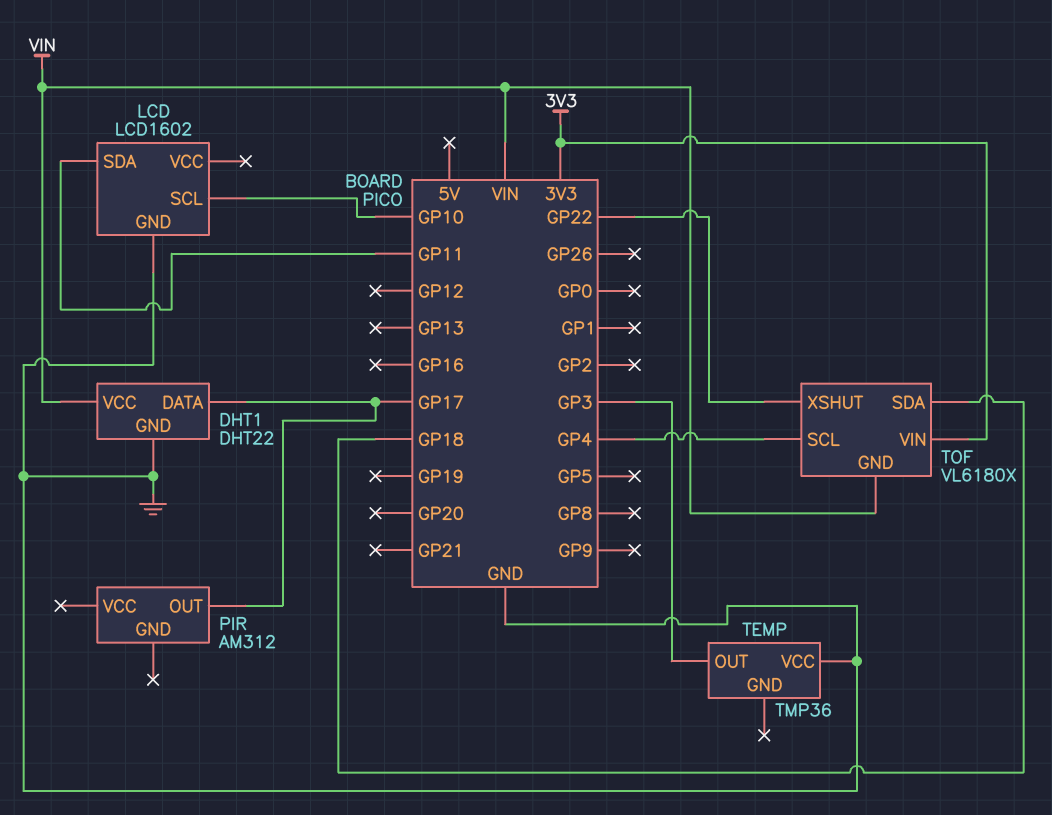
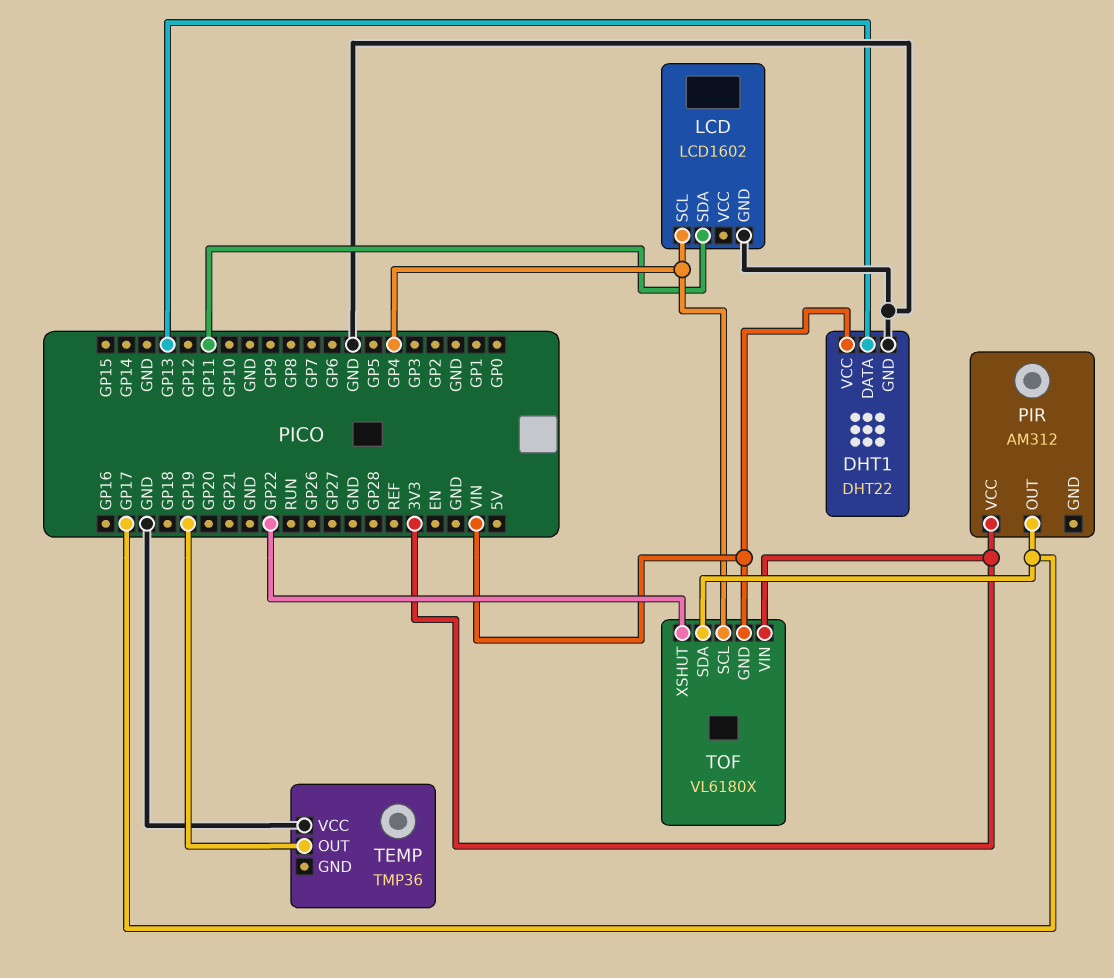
DHT1 pin DATA: GP17 -> GP13
LCD pin SCL: GP10 -> GP4
PIR pin VCC: none -> 3V3
TEMP pin OUT: GP3 -> GP19
TOF pin SDA: GP18 -> GP17

